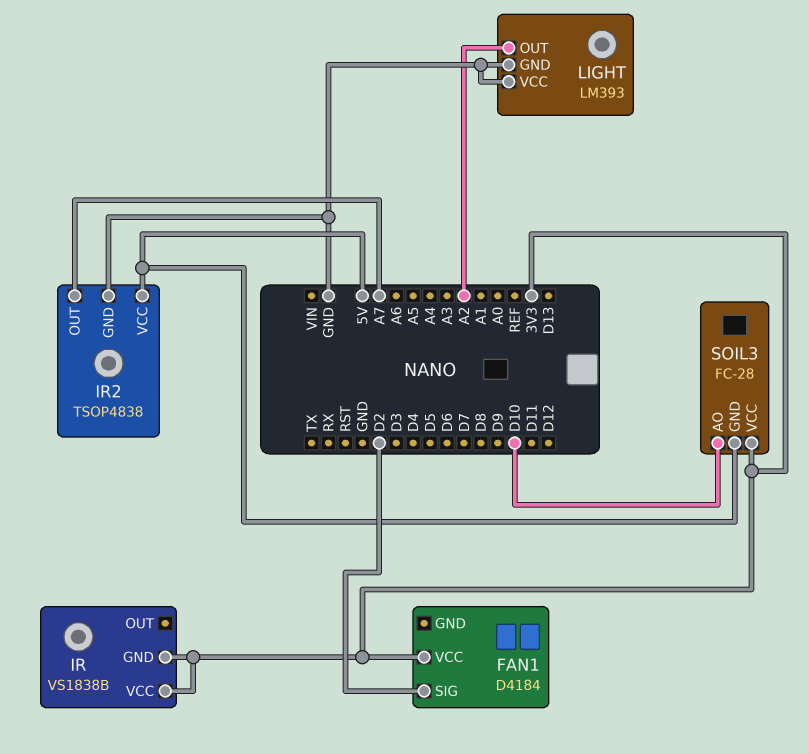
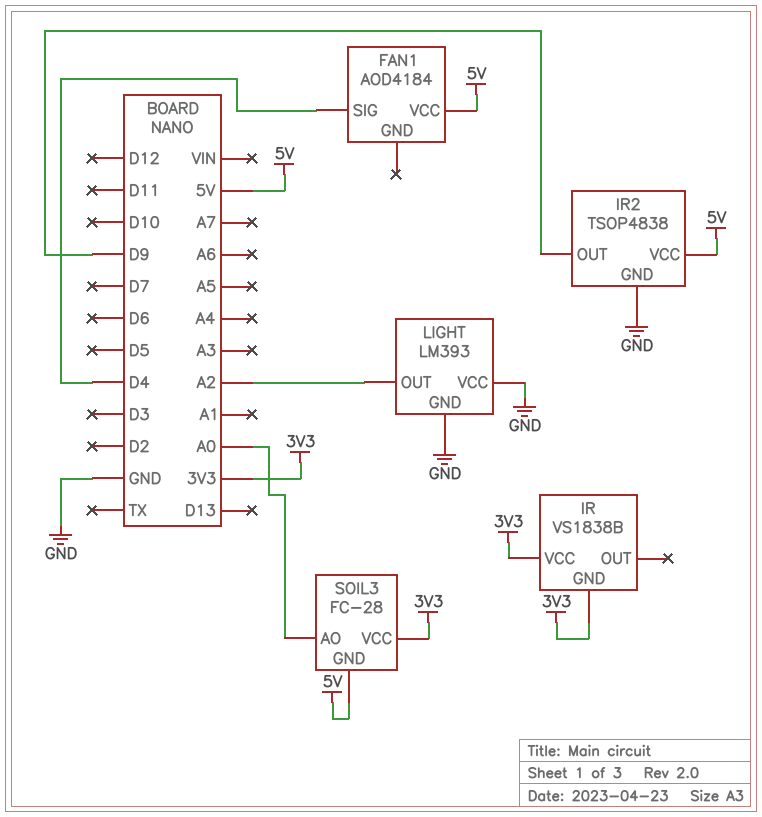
FAN1: D4184 -> AOD4184
FAN1 pin SIG: D2 -> D4
FAN1 pin VCC: 3V3 -> 5V
IR2 pin OUT: A7 -> D9
SOIL3 pin AO: D10 -> A0

